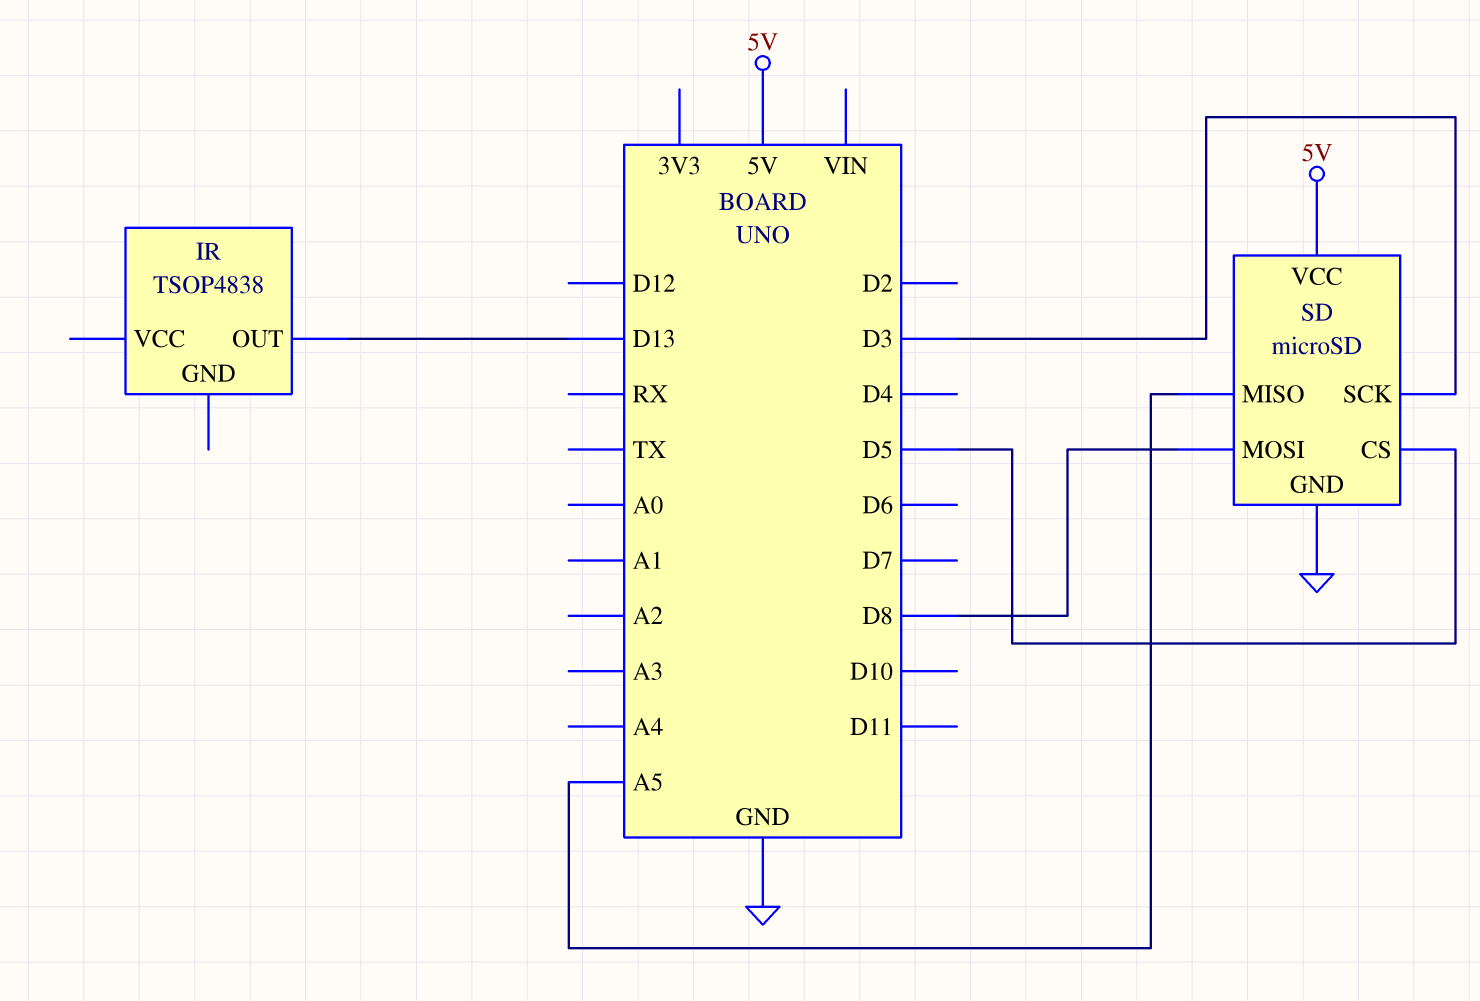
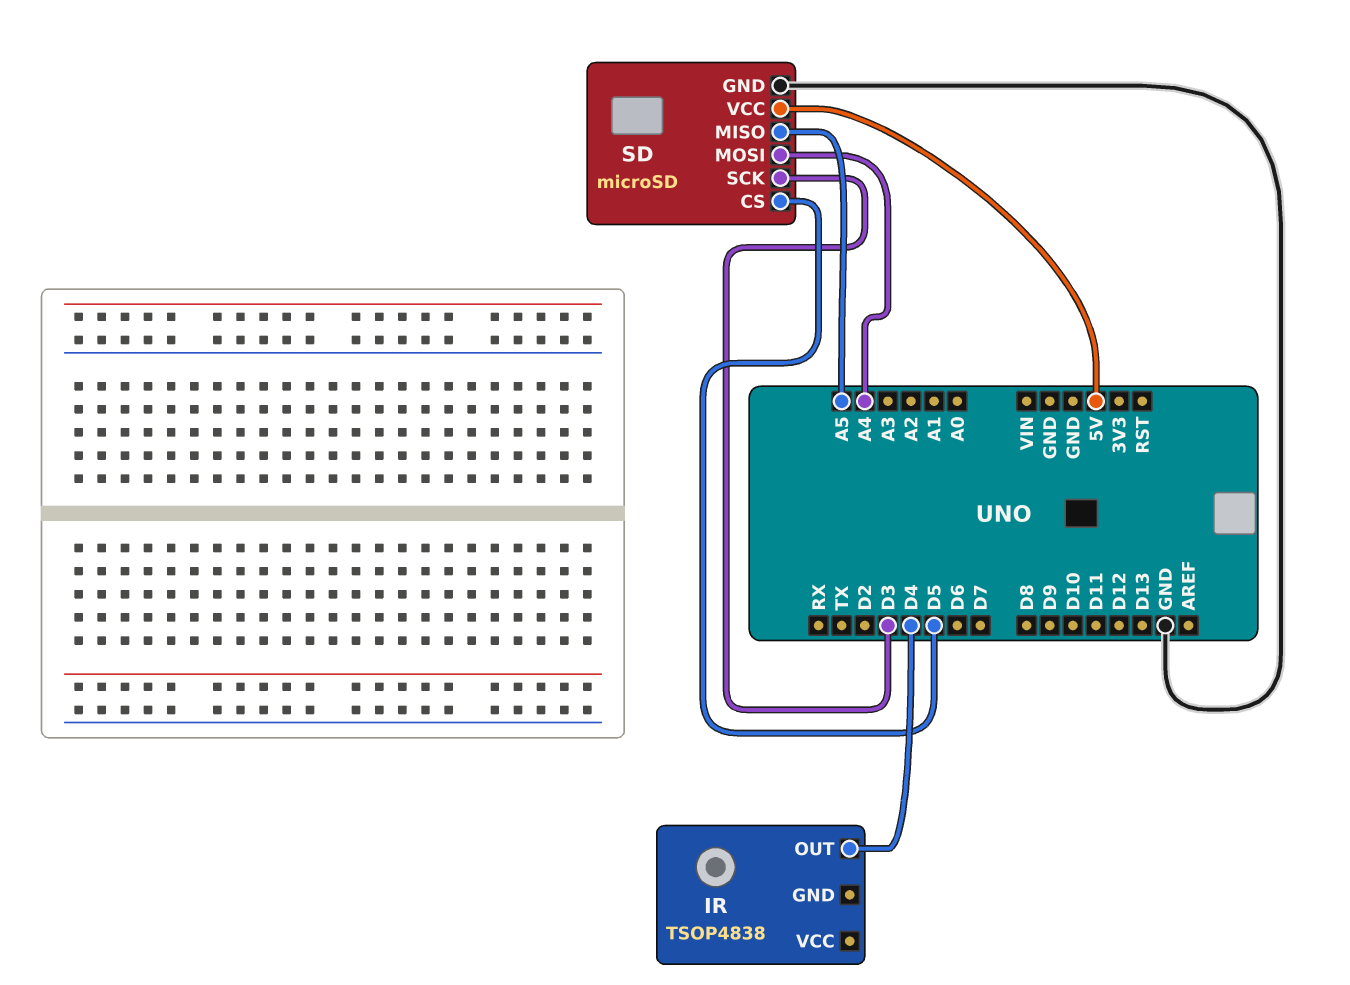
IR pin OUT: D13 -> D4
SD pin MOSI: D8 -> A4

